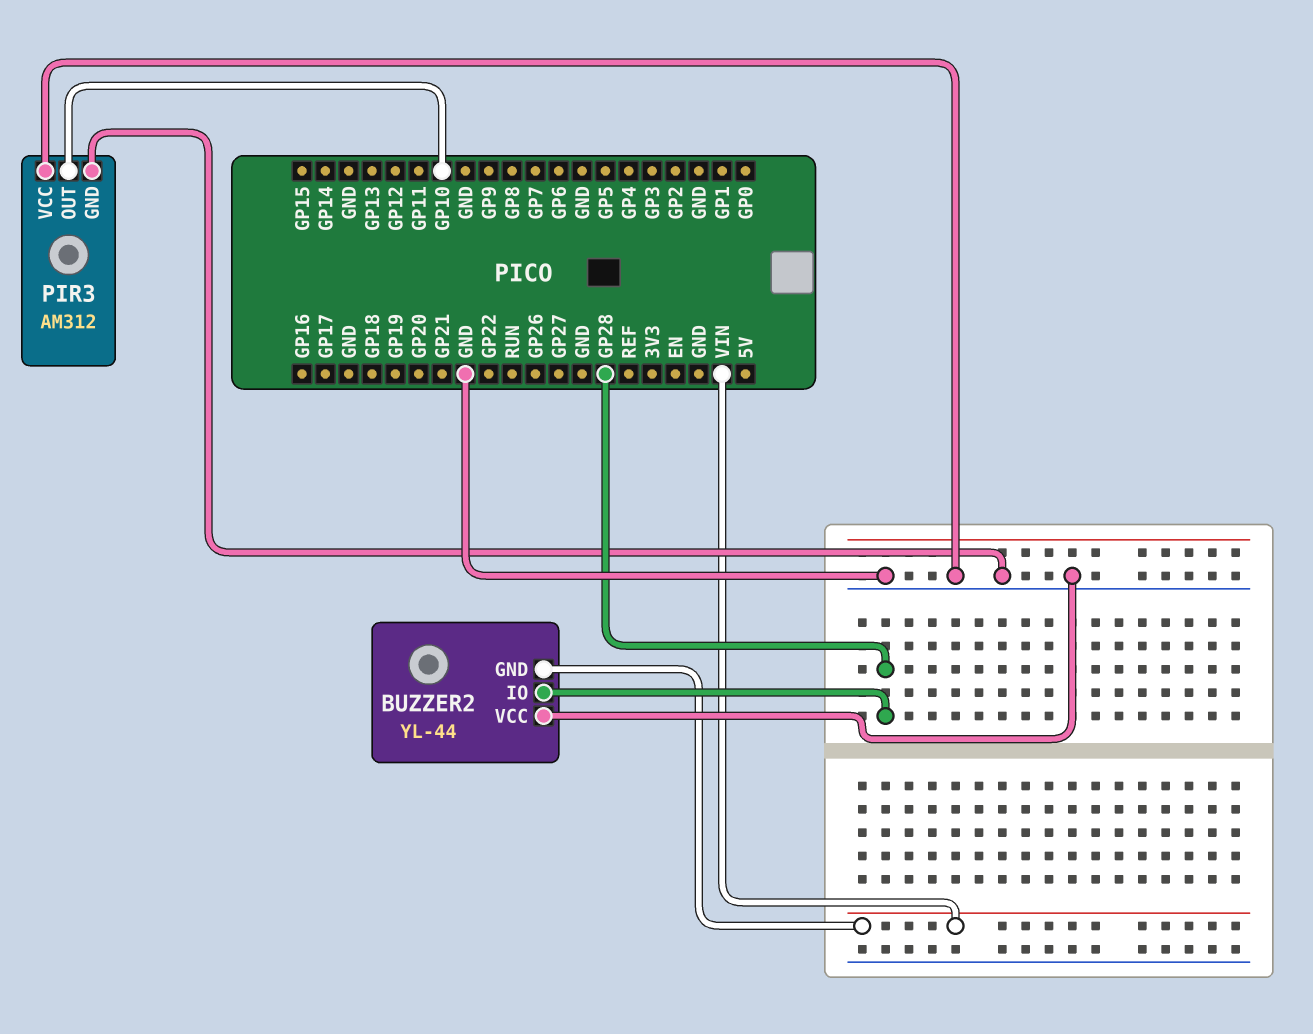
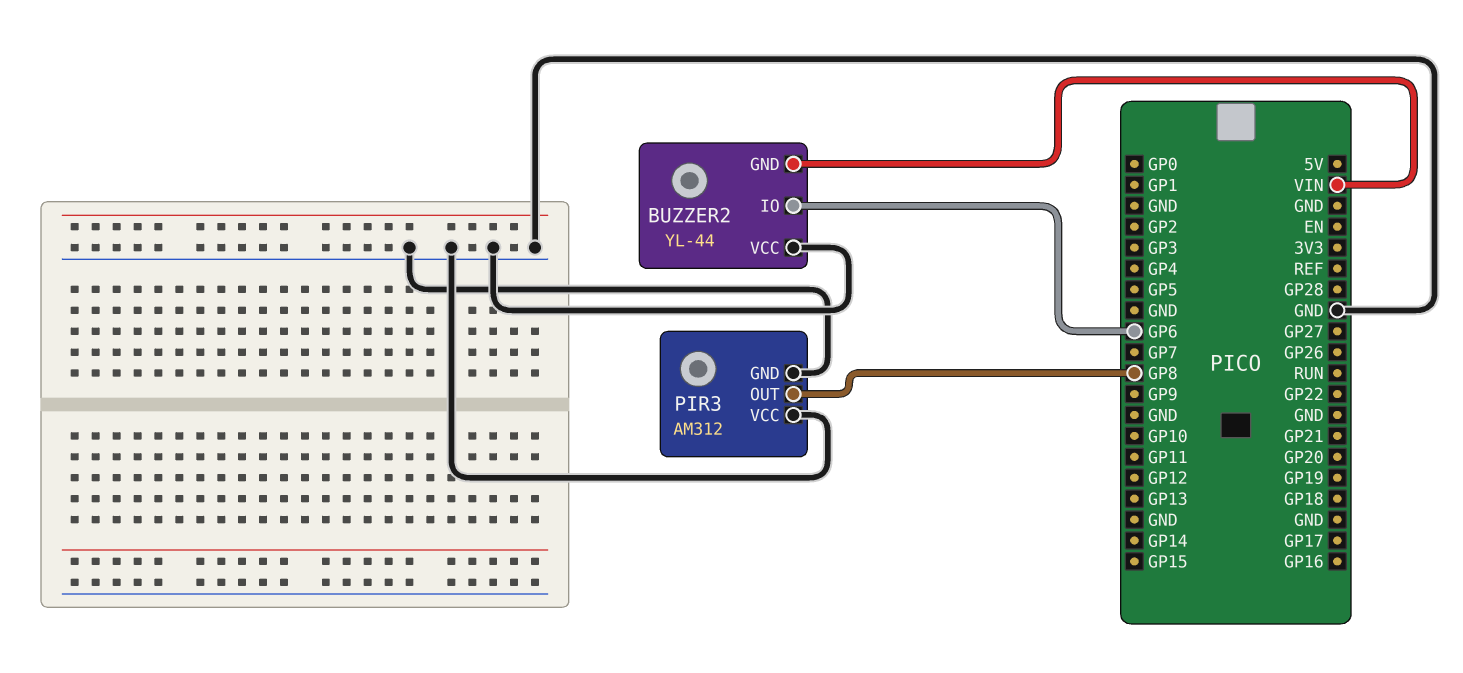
BUZZER2 pin IO: GP28 -> GP6
PIR3 pin OUT: GP10 -> GP8

